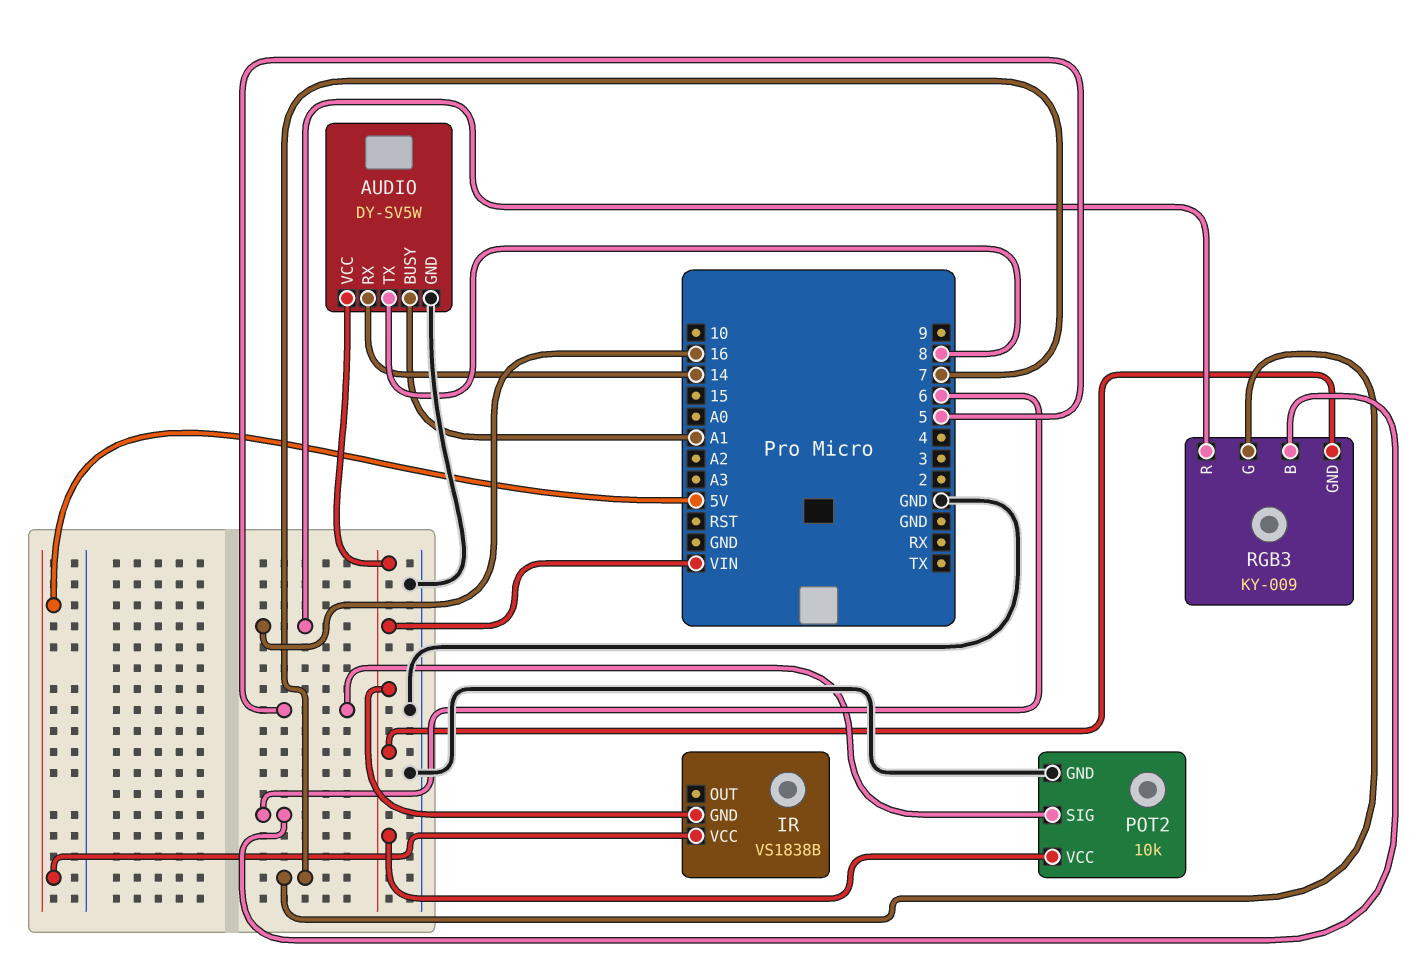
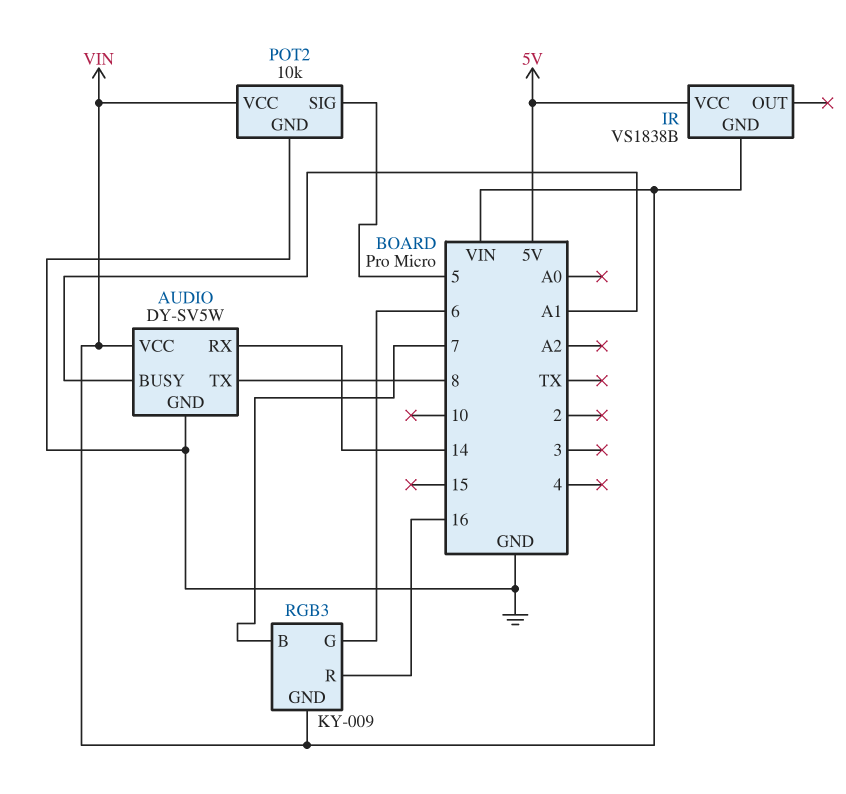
RGB3 pin B: 6 -> 7
RGB3 pin G: 7 -> 6

